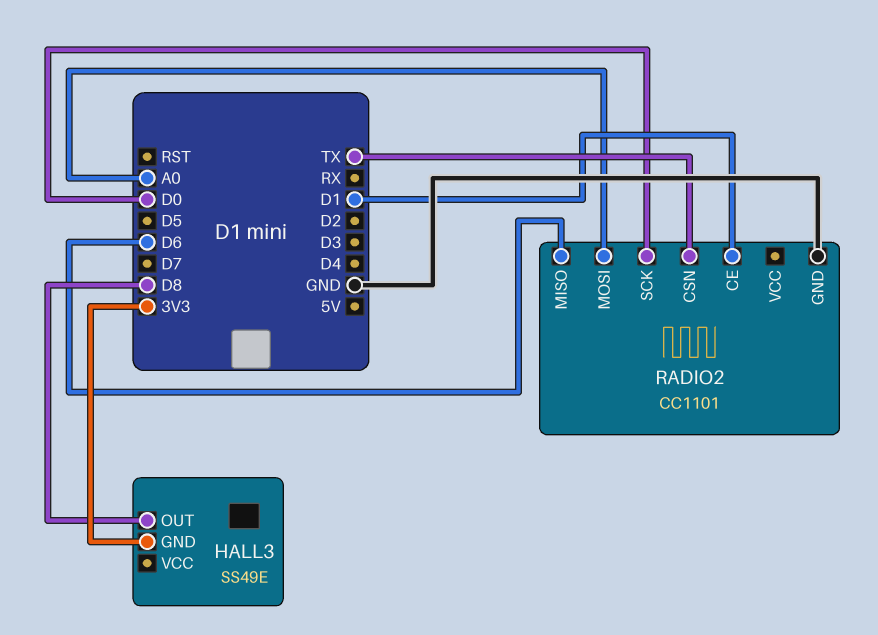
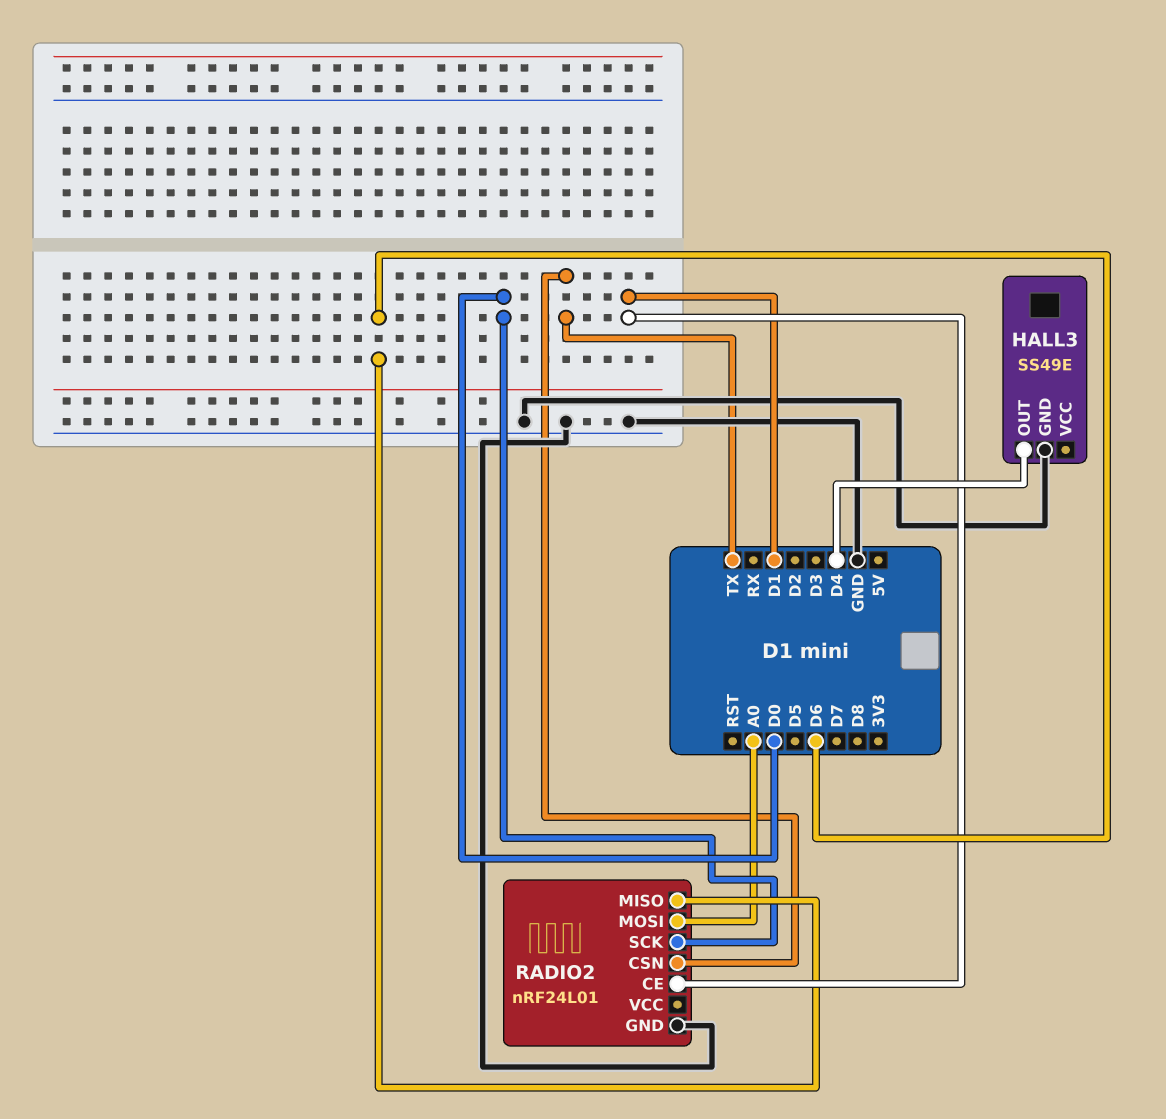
HALL3 pin GND: 3V3 -> GND
HALL3 pin OUT: D8 -> D4
RADIO2: CC1101 -> nRF24L01

